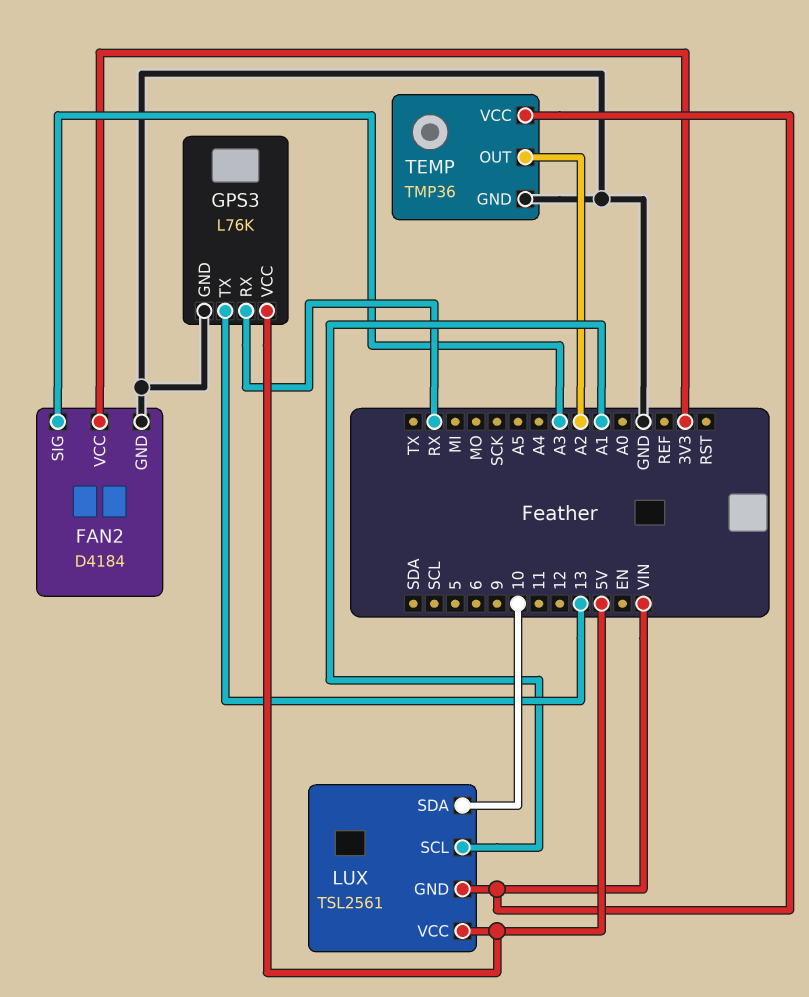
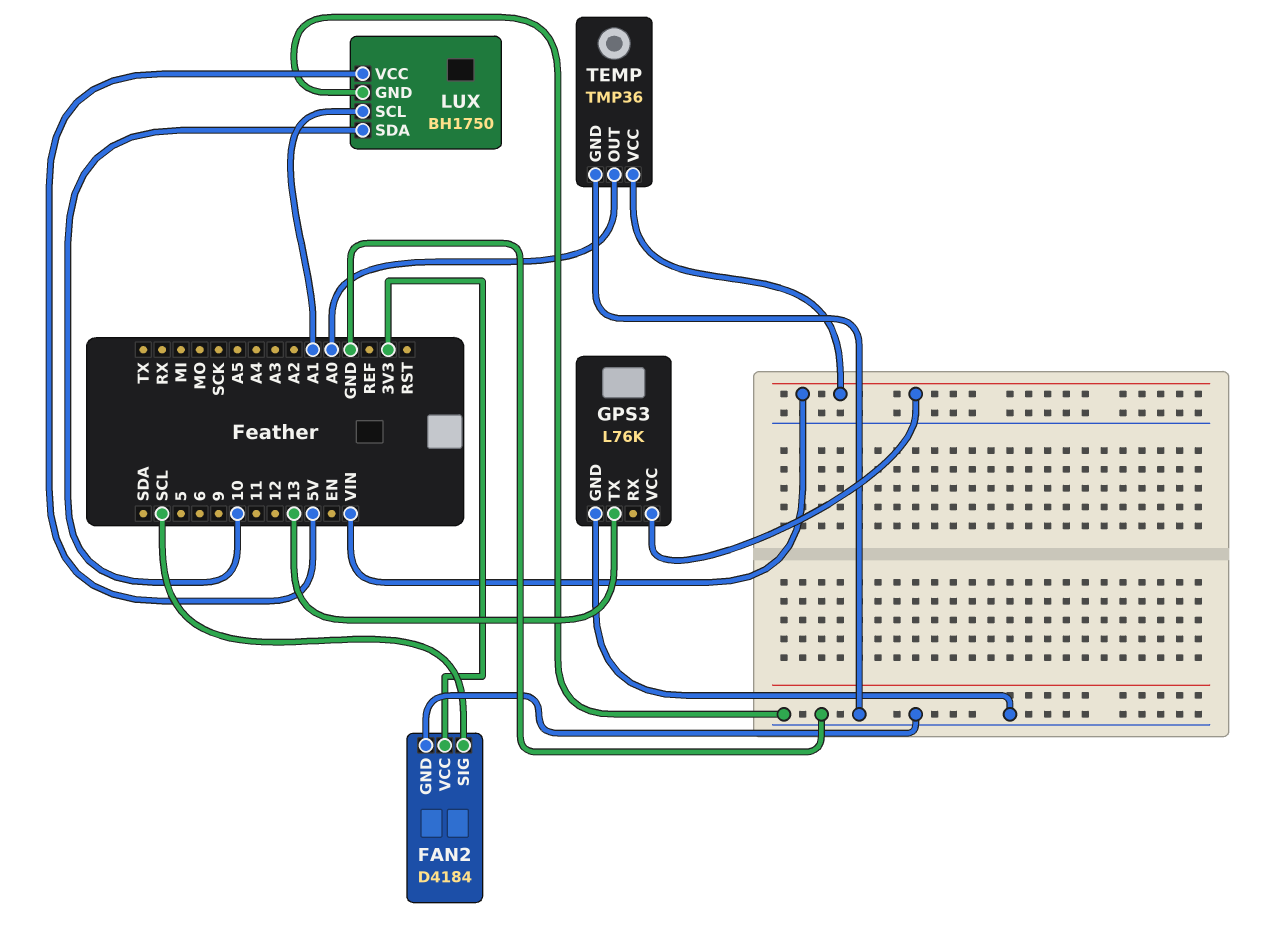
FAN2 pin SIG: A3 -> SCL
GPS3 pin RX: RX -> none
GPS3 pin VCC: 5V -> VIN
LUX: TSL2561 -> BH1750
LUX pin GND: VIN -> GND
TEMP pin OUT: A2 -> A0

